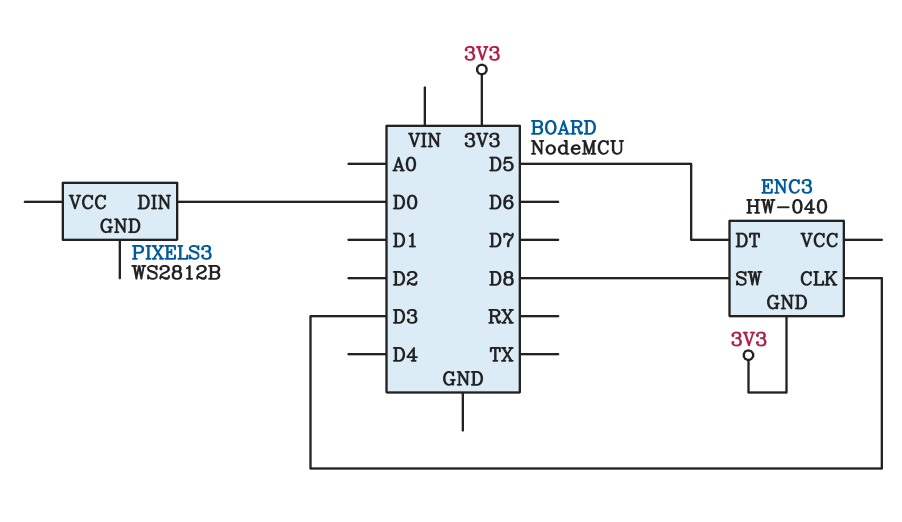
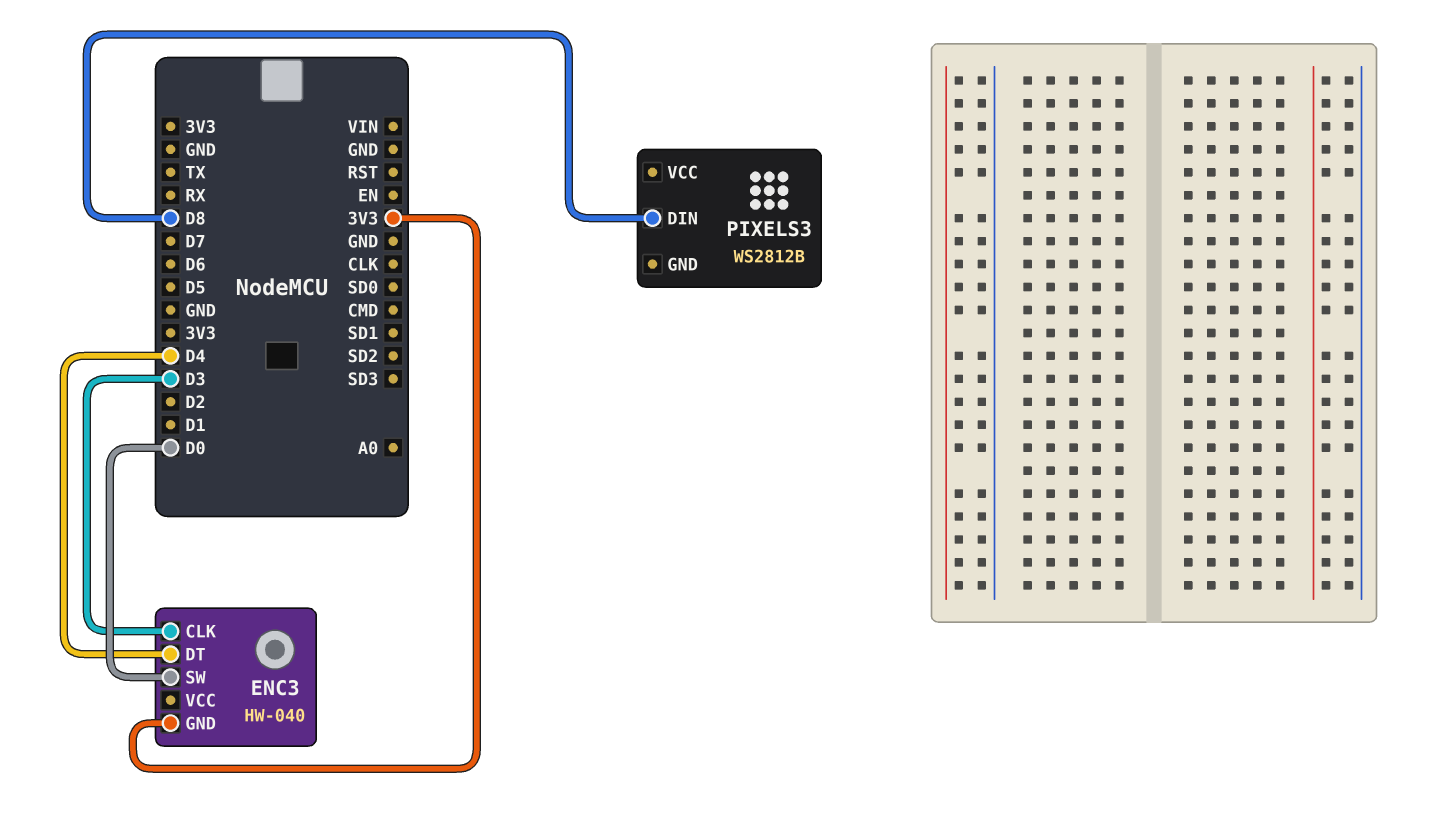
ENC3 pin DT: D5 -> D4
ENC3 pin SW: D8 -> D0
PIXELS3 pin DIN: D0 -> D8

